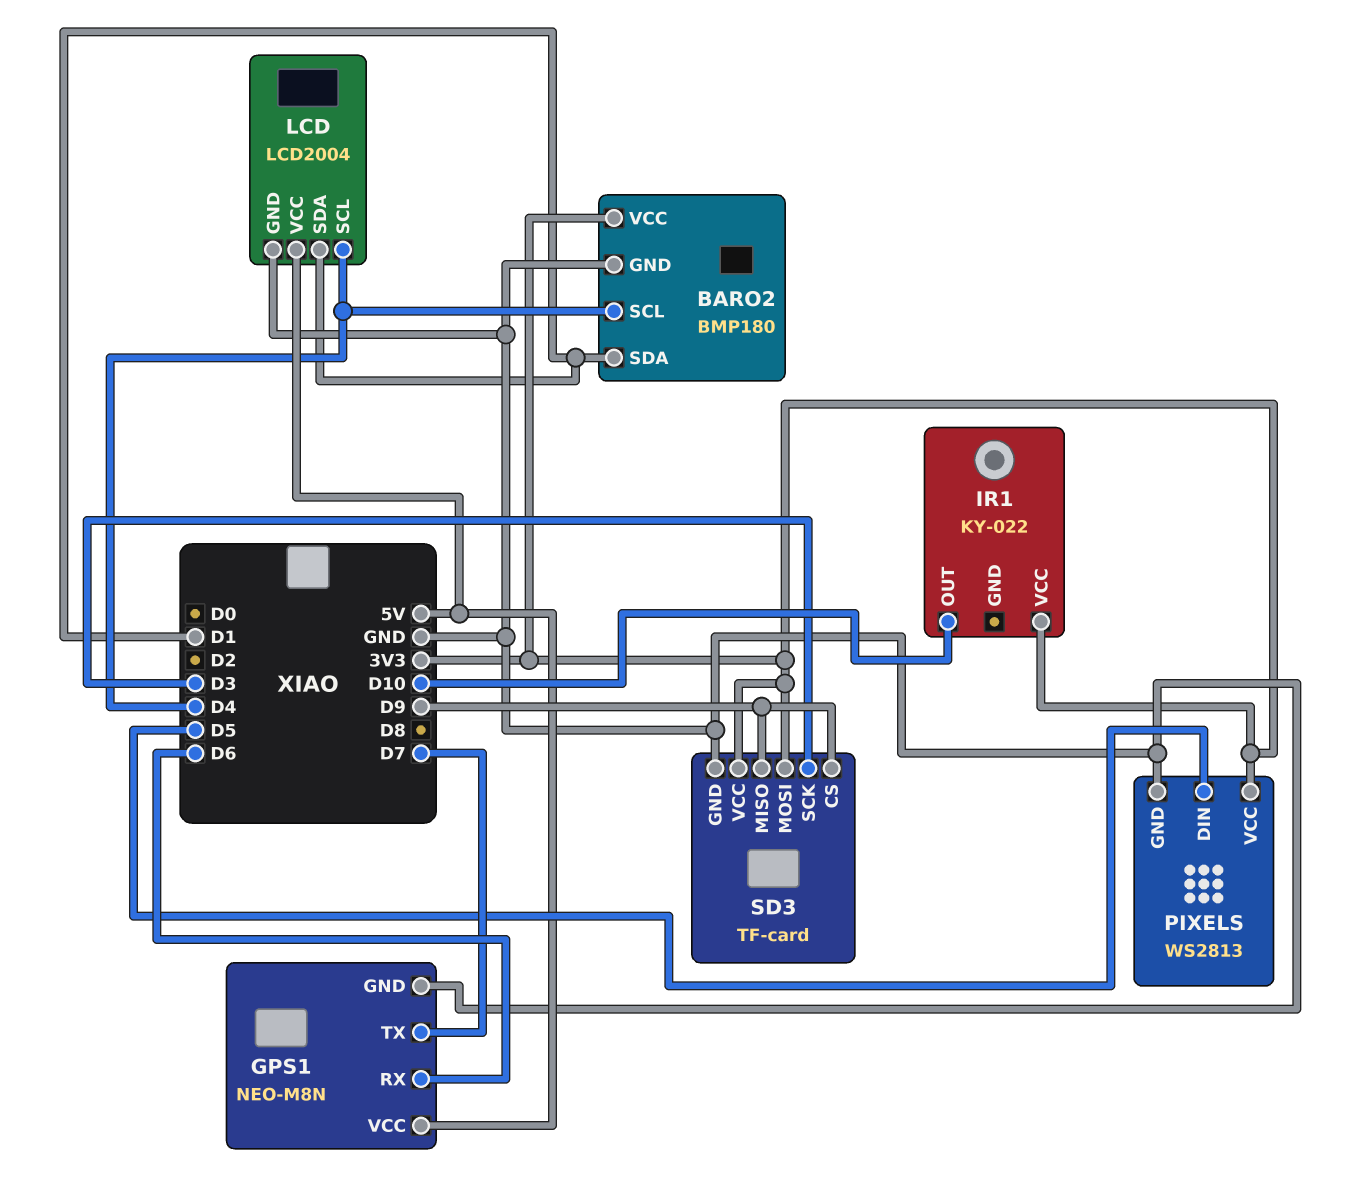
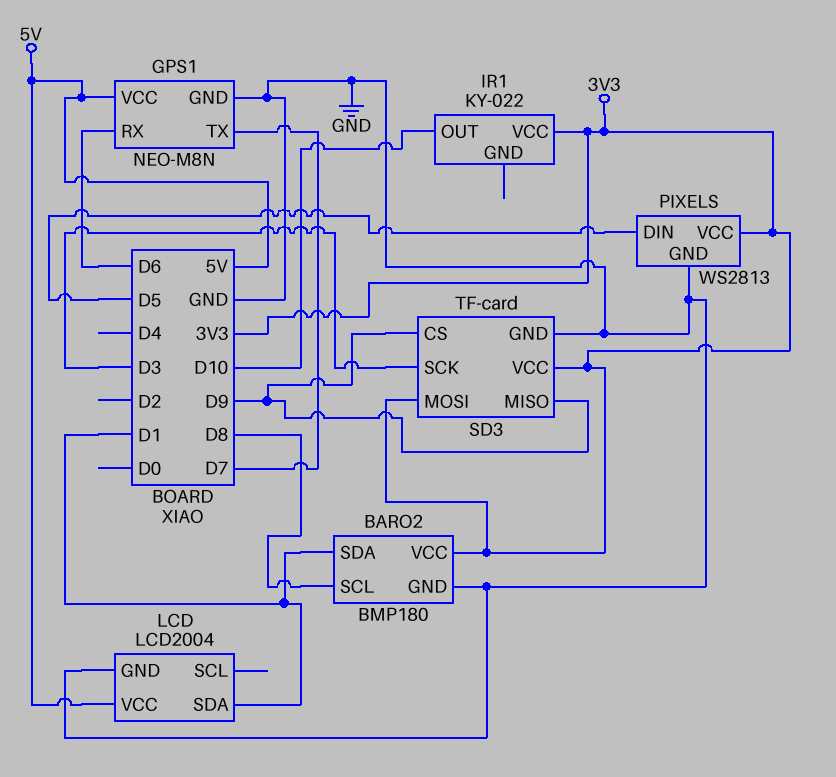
BARO2 pin SCL: D4 -> D8
LCD pin SCL: D4 -> none

